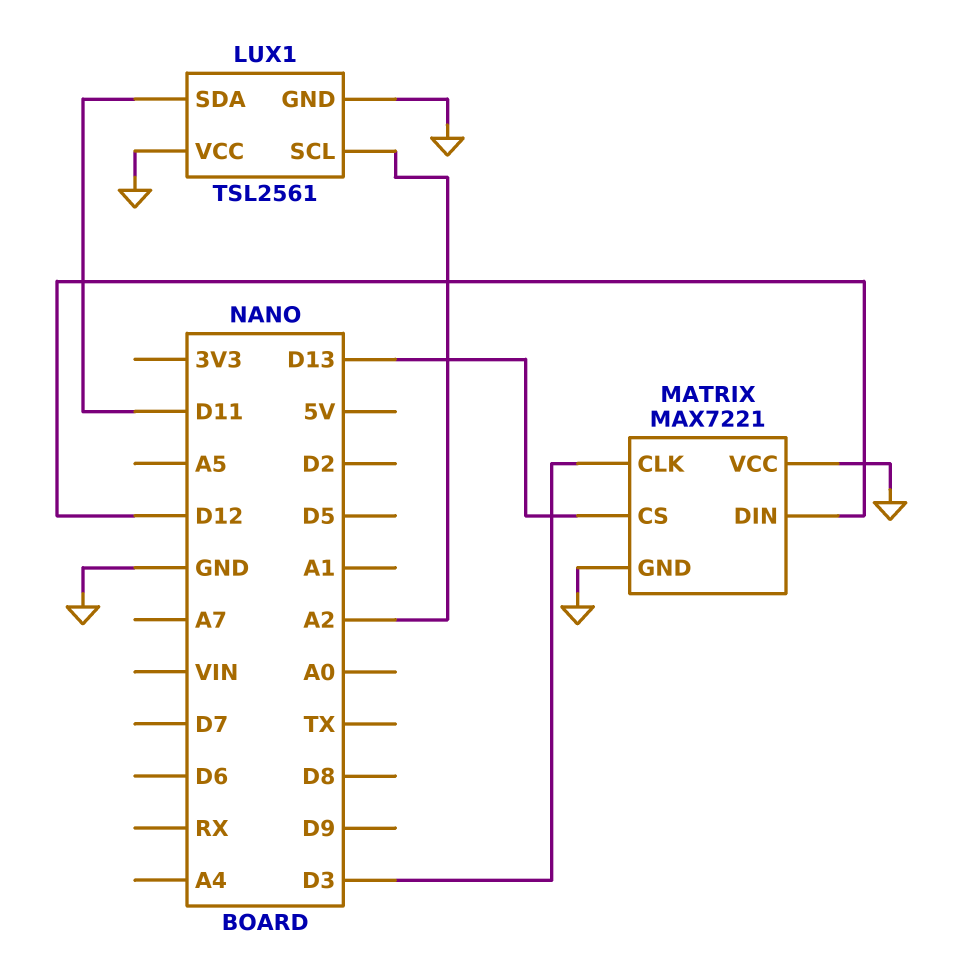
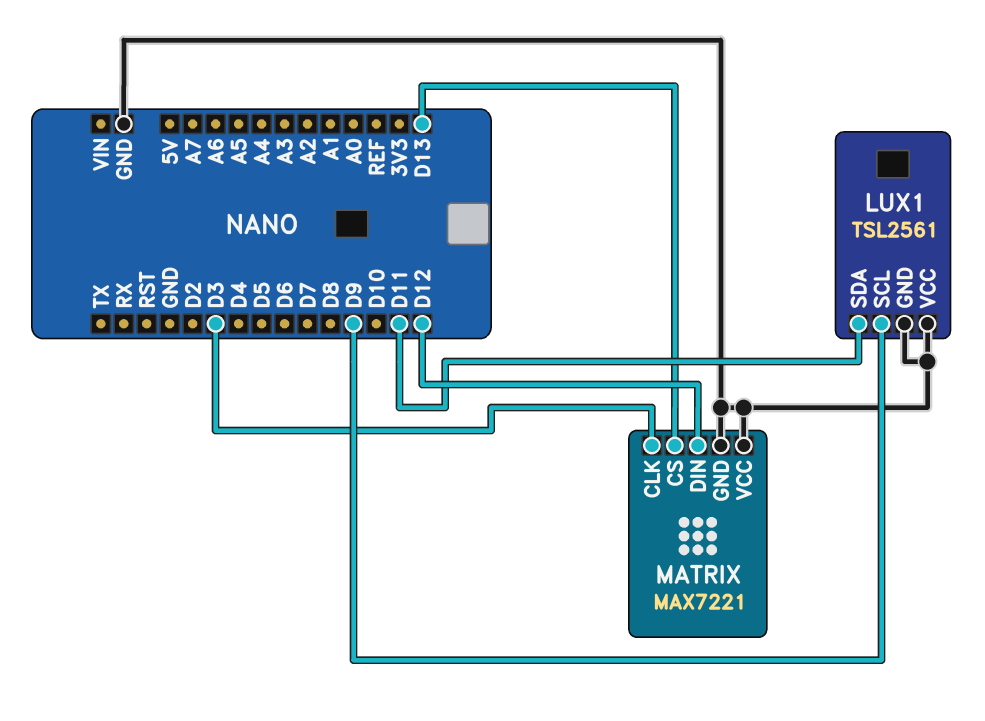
LUX1 pin SCL: A2 -> D9

